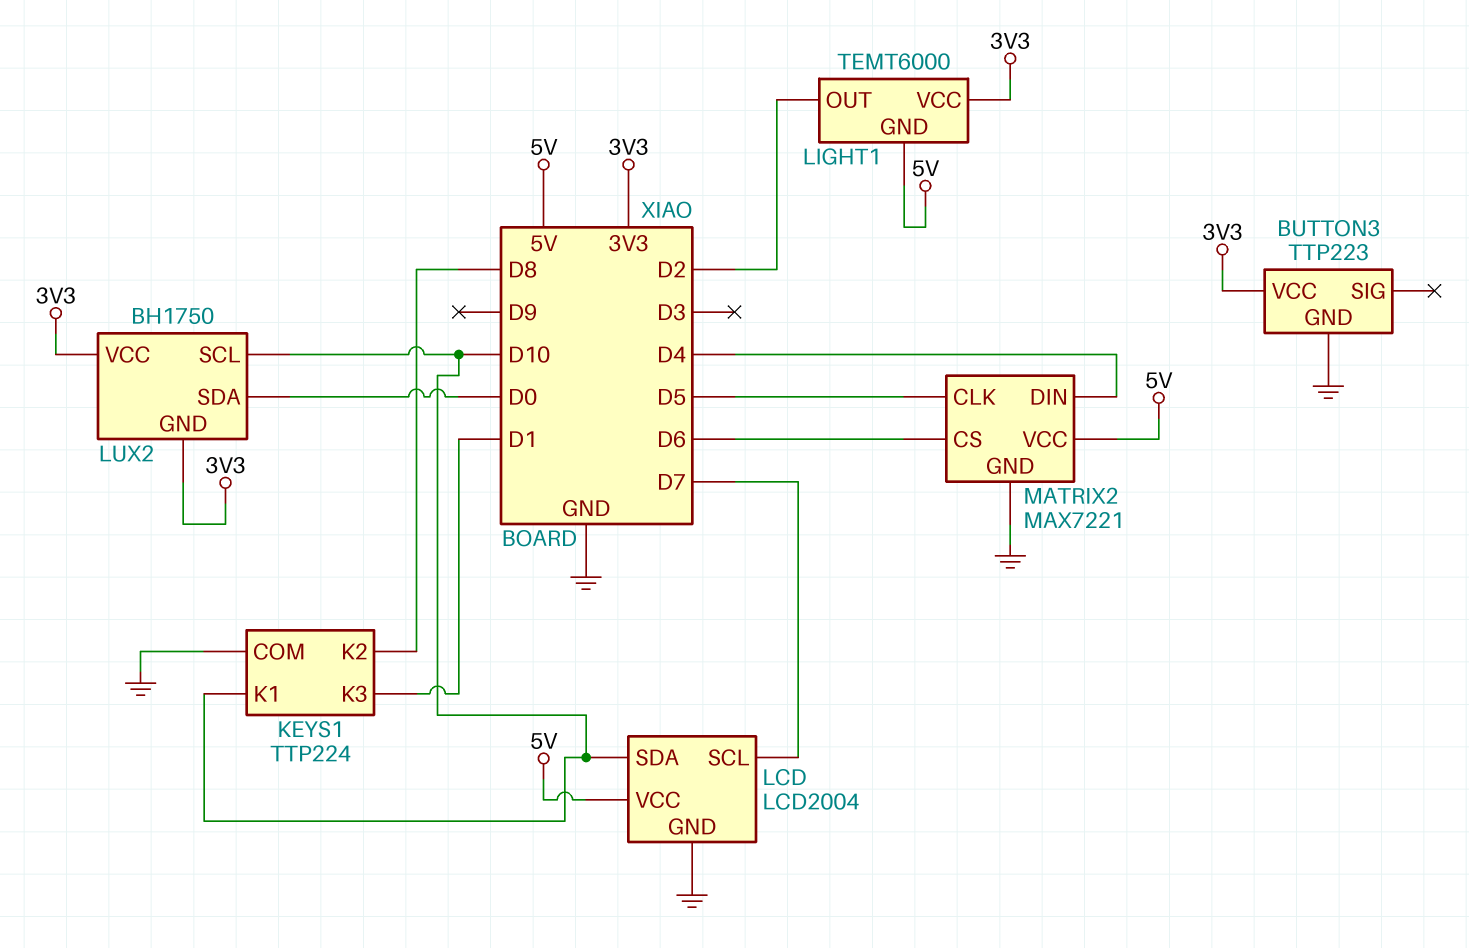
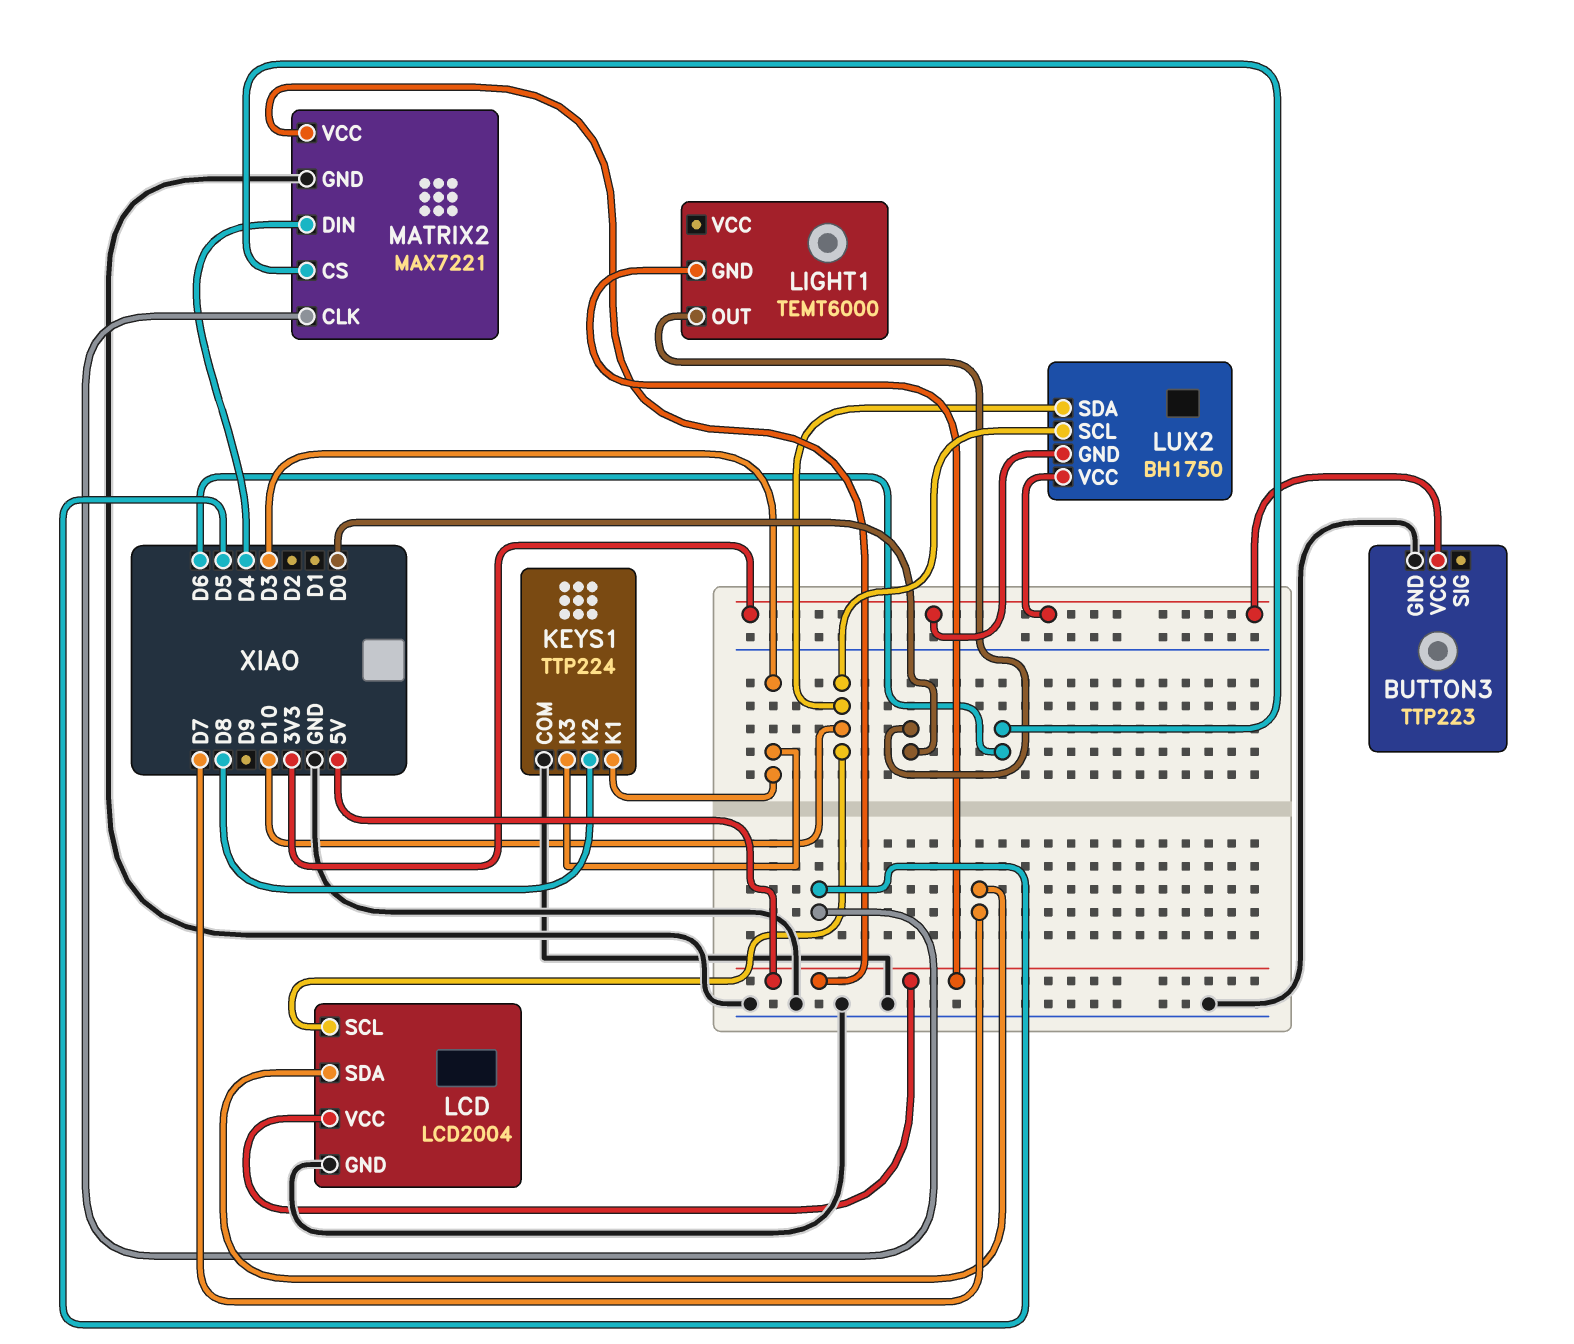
KEYS1 pin K1: D10 -> D3
KEYS1 pin K3: D1 -> D3
LCD pin SCL: D7 -> D10
LCD pin SDA: D10 -> D7
LIGHT1 pin OUT: D2 -> D0
LIGHT1 pin VCC: 3V3 -> none
LUX2 pin SDA: D0 -> D10

